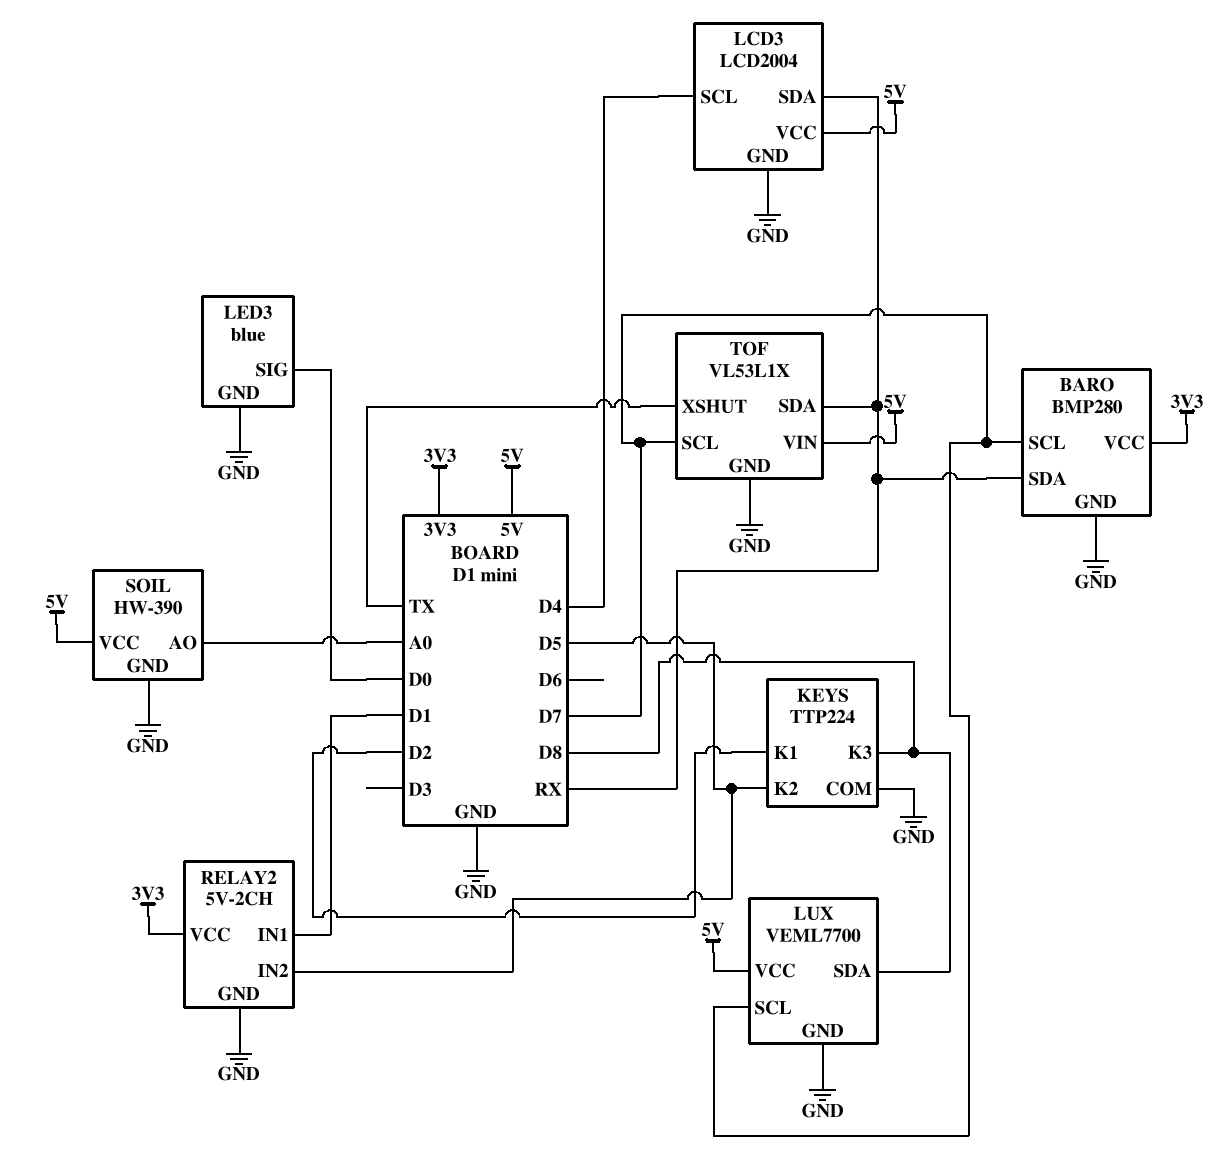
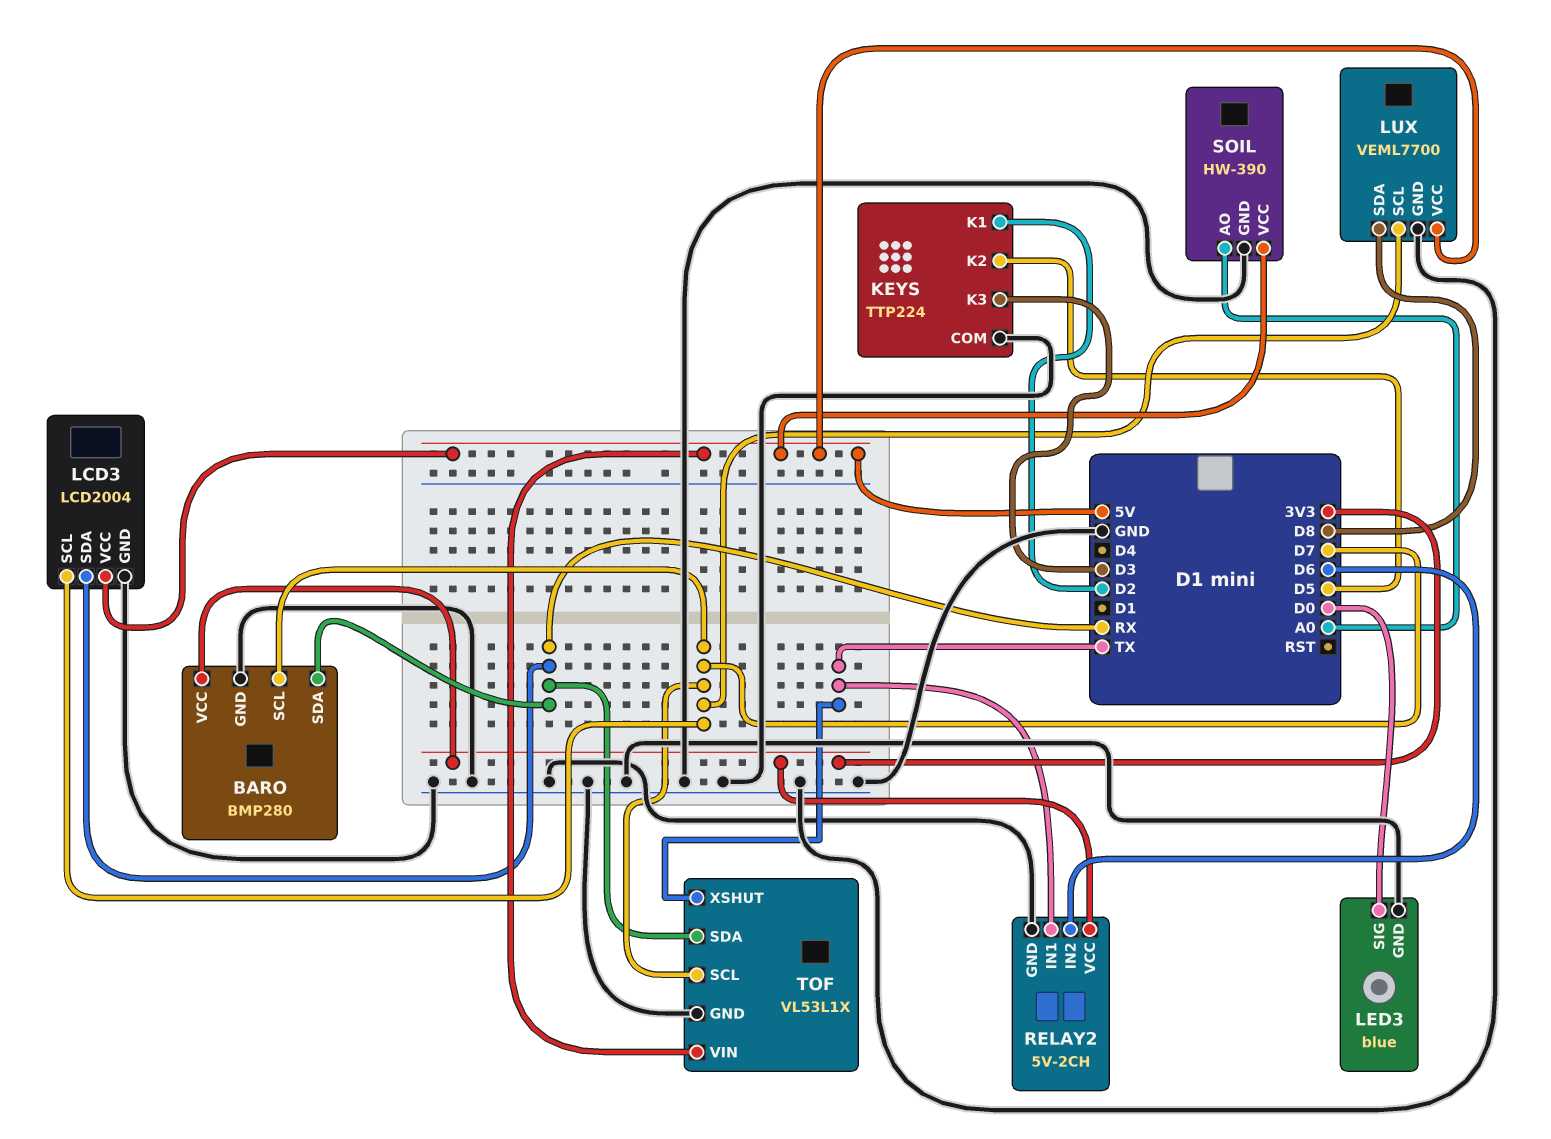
KEYS pin K3: D8 -> D3
LCD3 pin SCL: D4 -> D7
RELAY2 pin IN1: D1 -> TX
RELAY2 pin IN2: D5 -> D6

